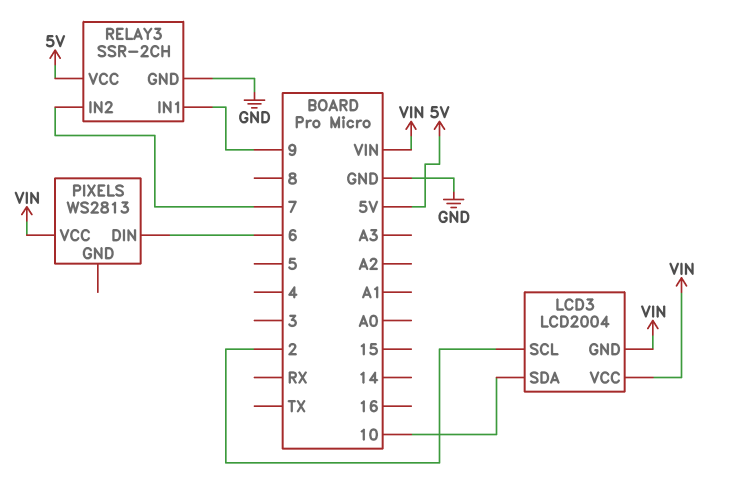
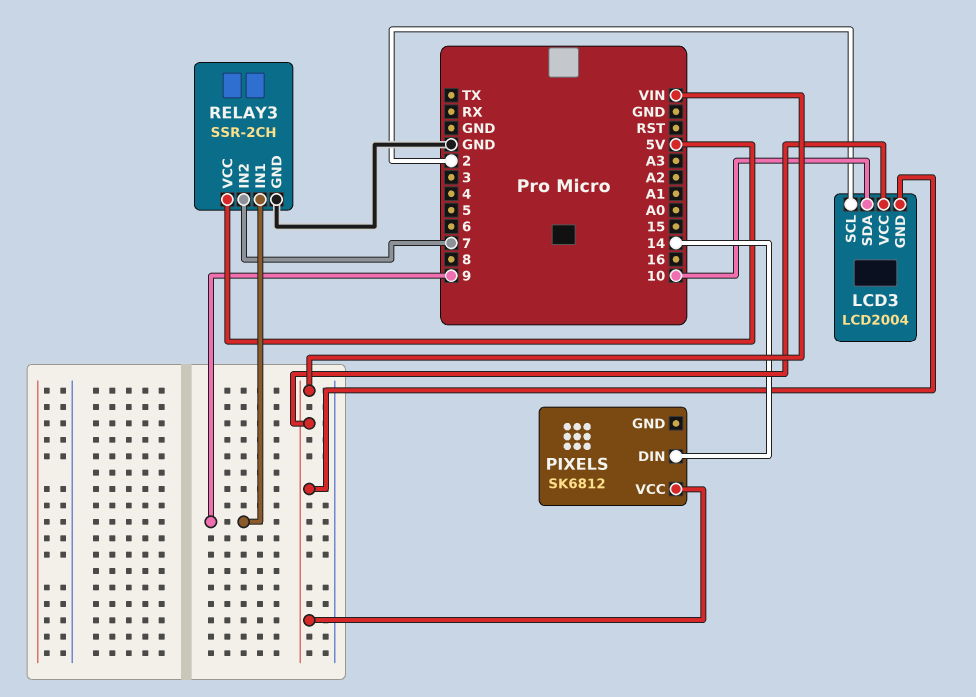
PIXELS: WS2813 -> SK6812
PIXELS pin DIN: 6 -> 14

